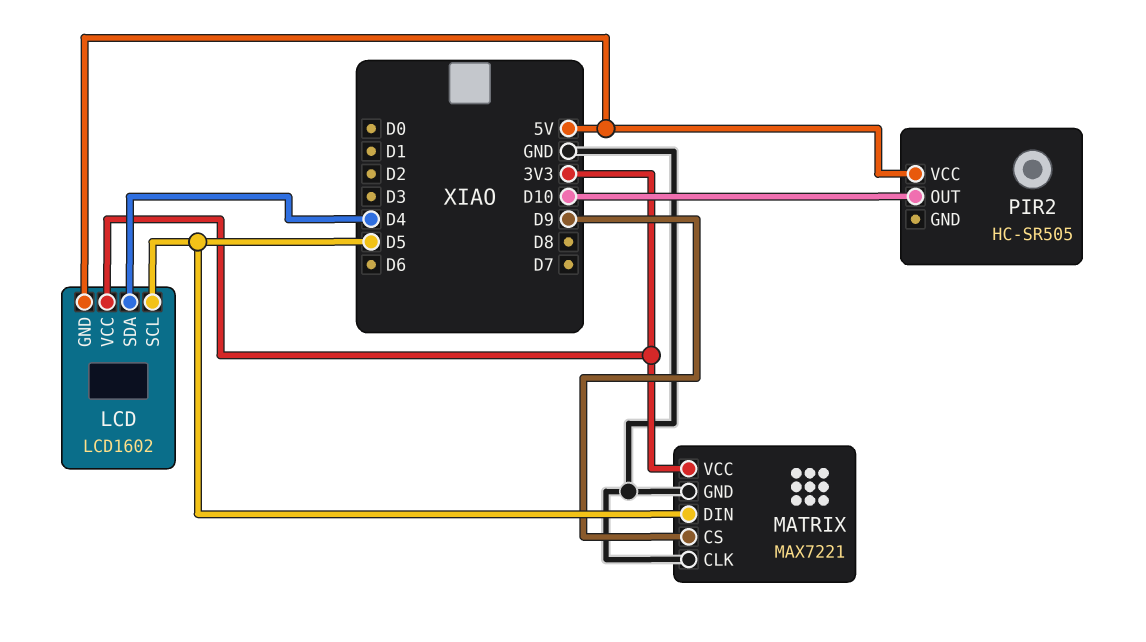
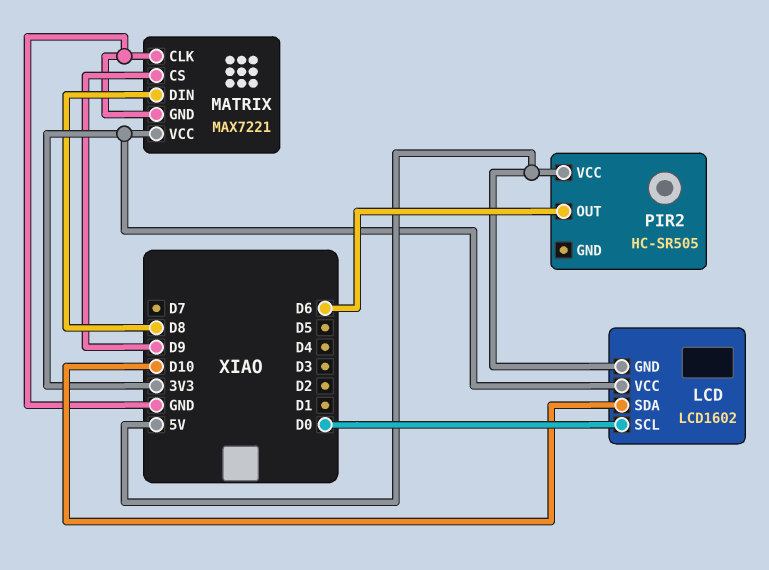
LCD pin SCL: D5 -> D0
LCD pin SDA: D4 -> D10
MATRIX pin DIN: D5 -> D8
PIR2 pin OUT: D10 -> D6

